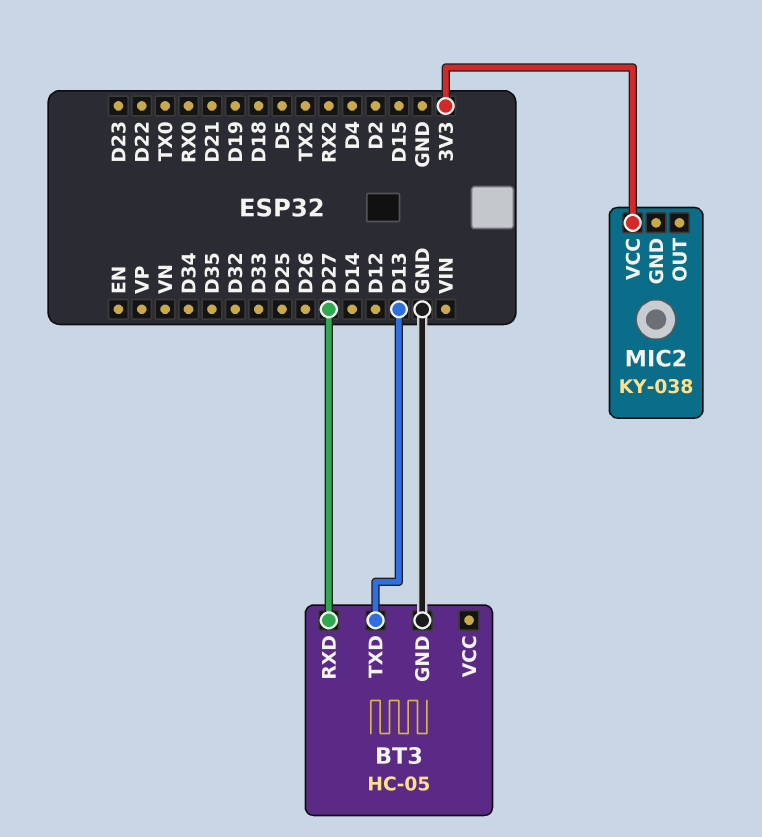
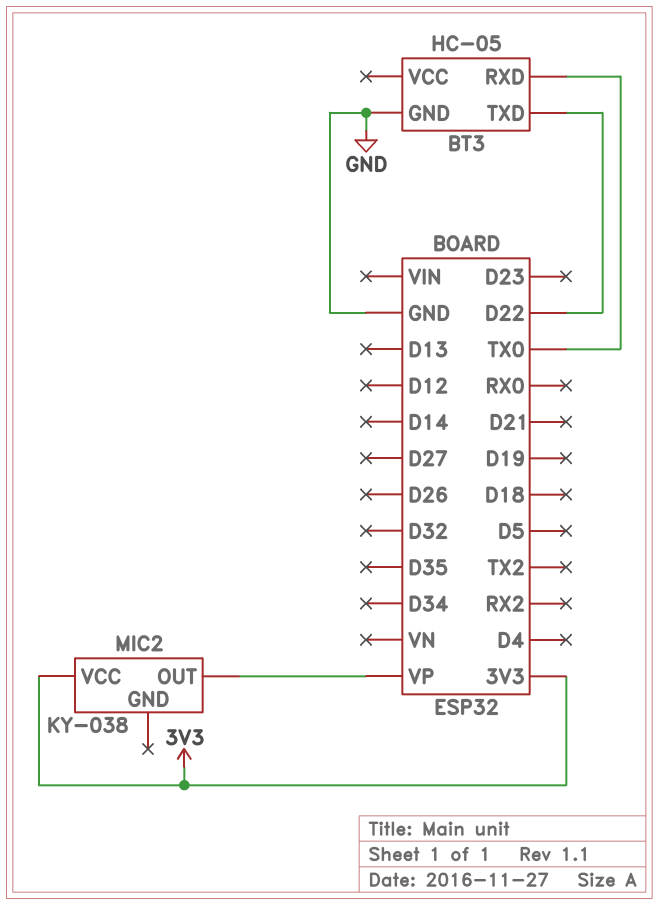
BT3 pin RXD: D27 -> TX0
BT3 pin TXD: D13 -> D22
MIC2 pin OUT: none -> VP

